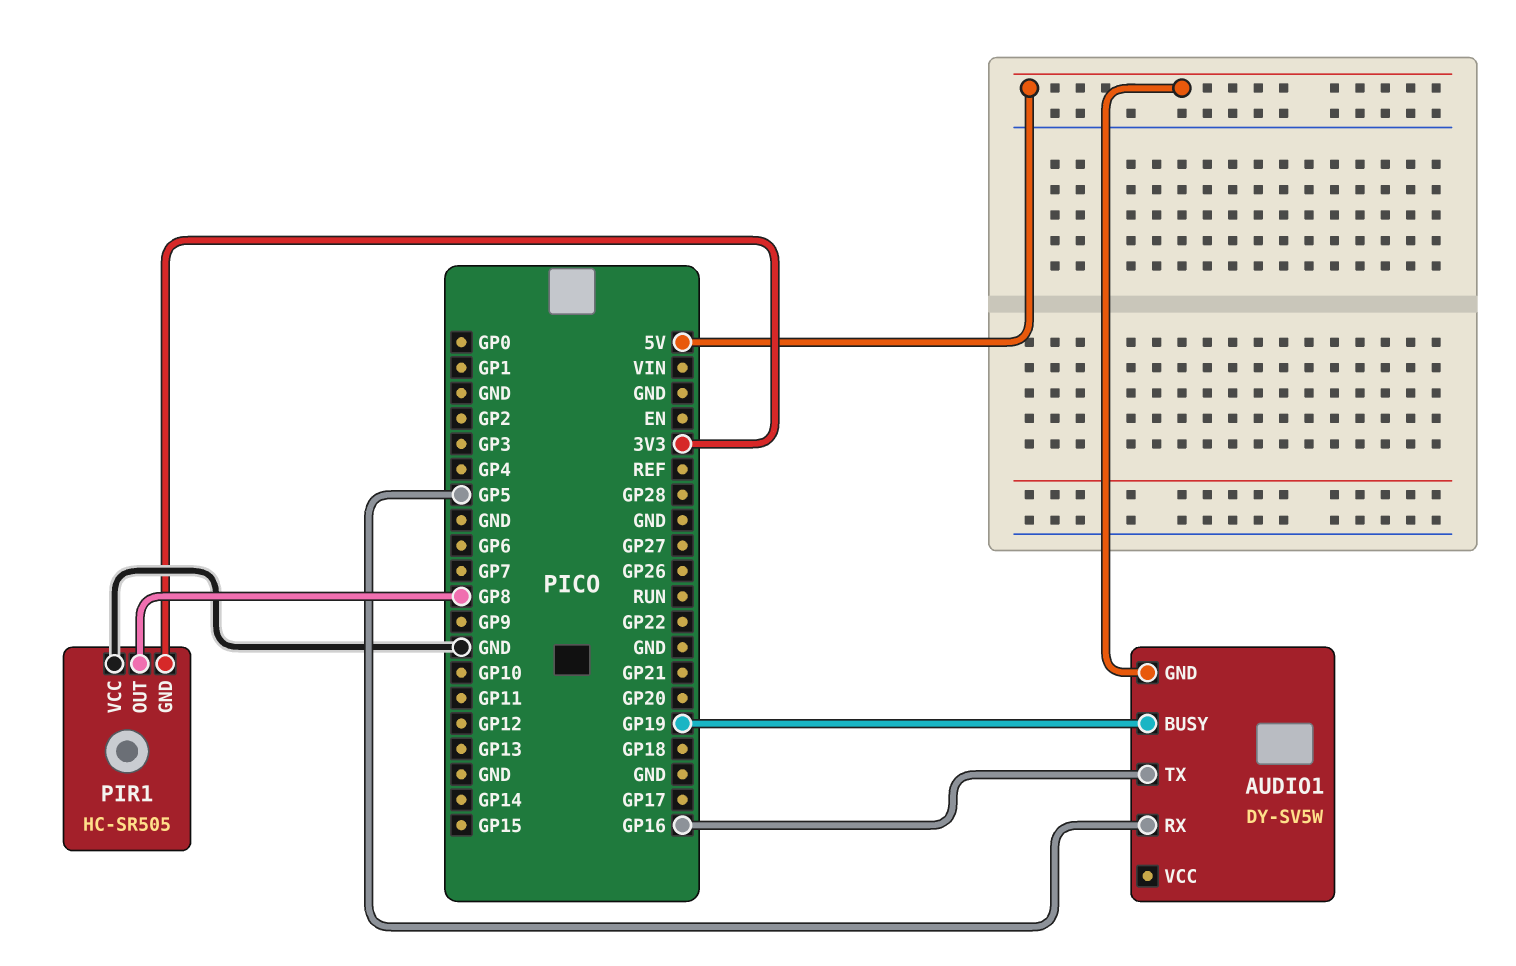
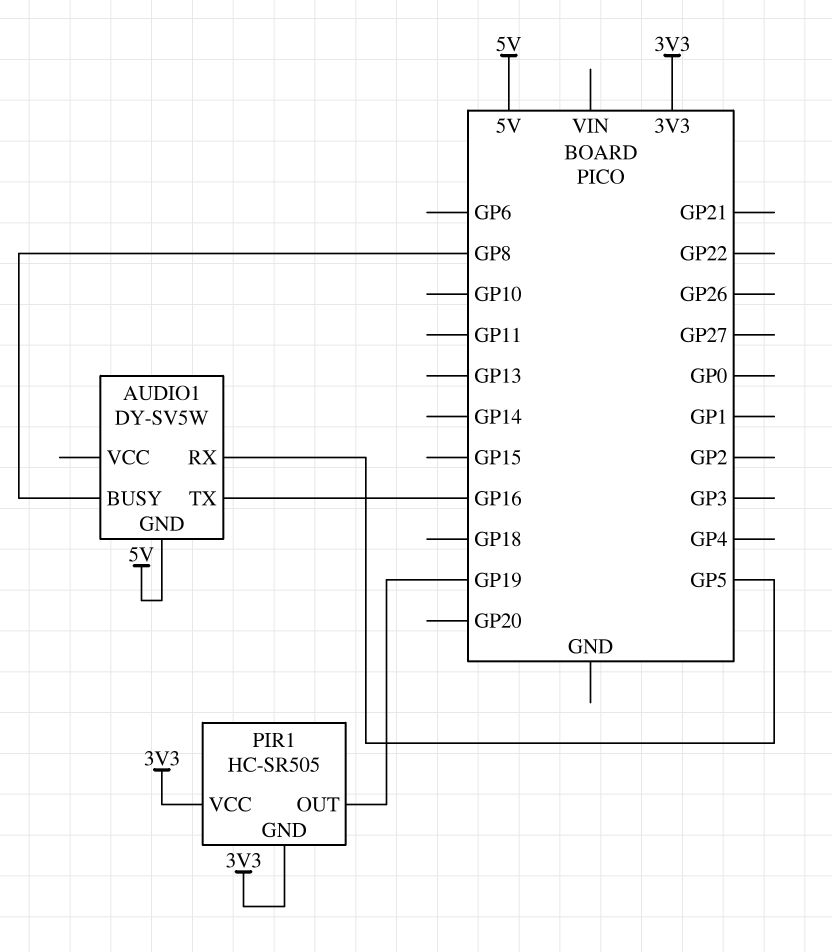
AUDIO1 pin BUSY: GP19 -> GP8
PIR1 pin OUT: GP8 -> GP19
PIR1 pin VCC: GND -> 3V3

